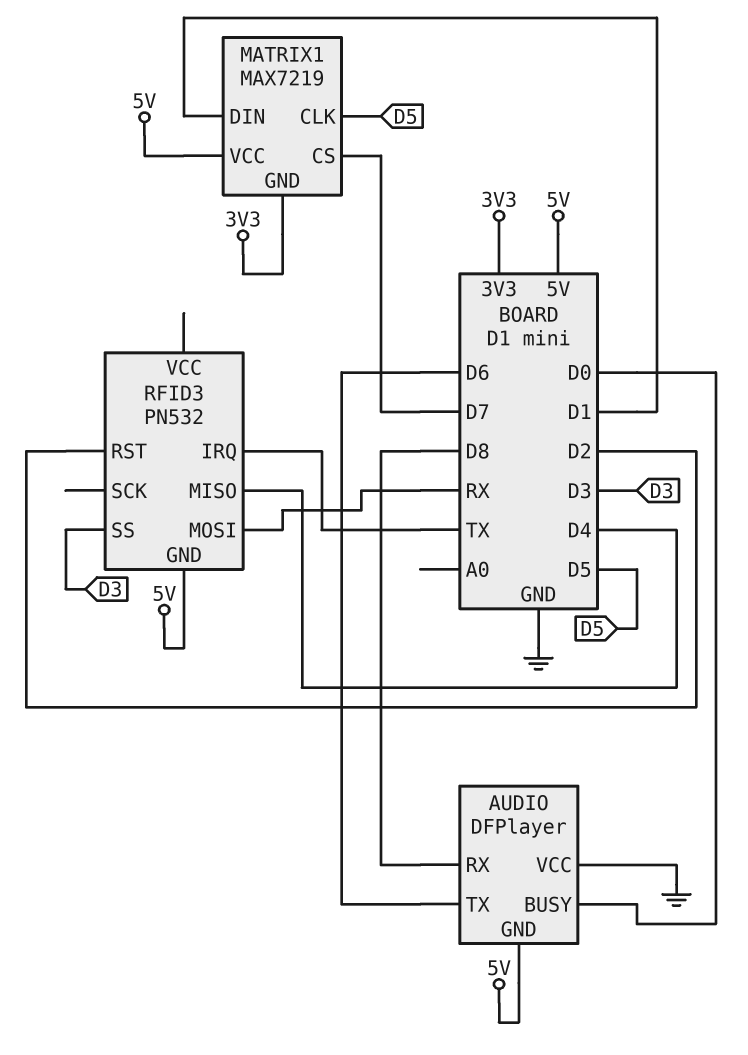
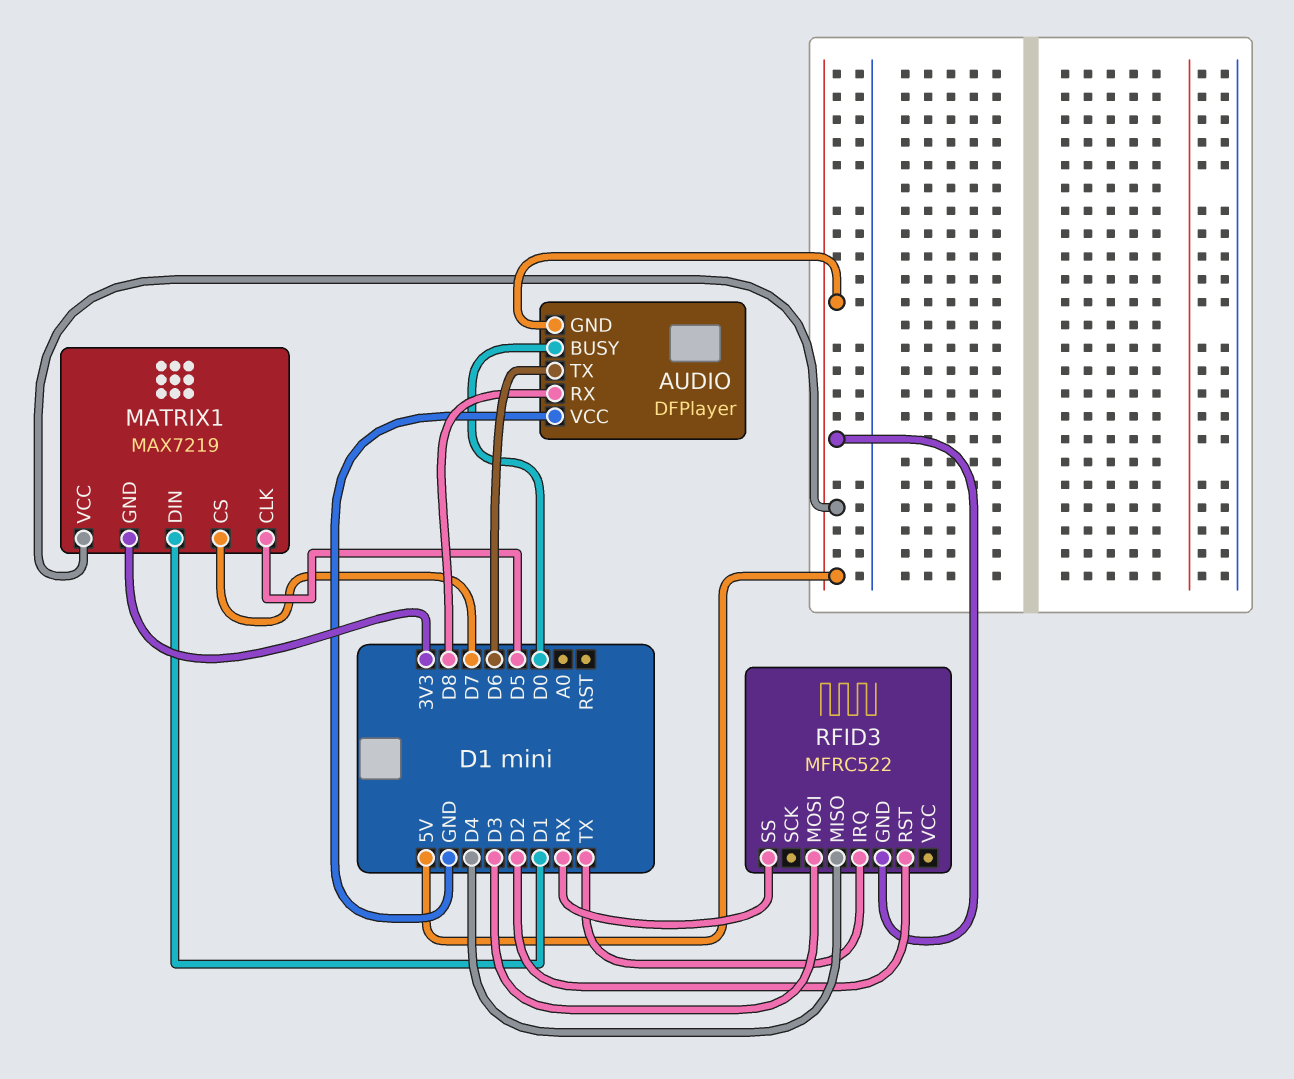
RFID3: PN532 -> MFRC522
RFID3 pin MOSI: RX -> D3
RFID3 pin SS: D3 -> RX

